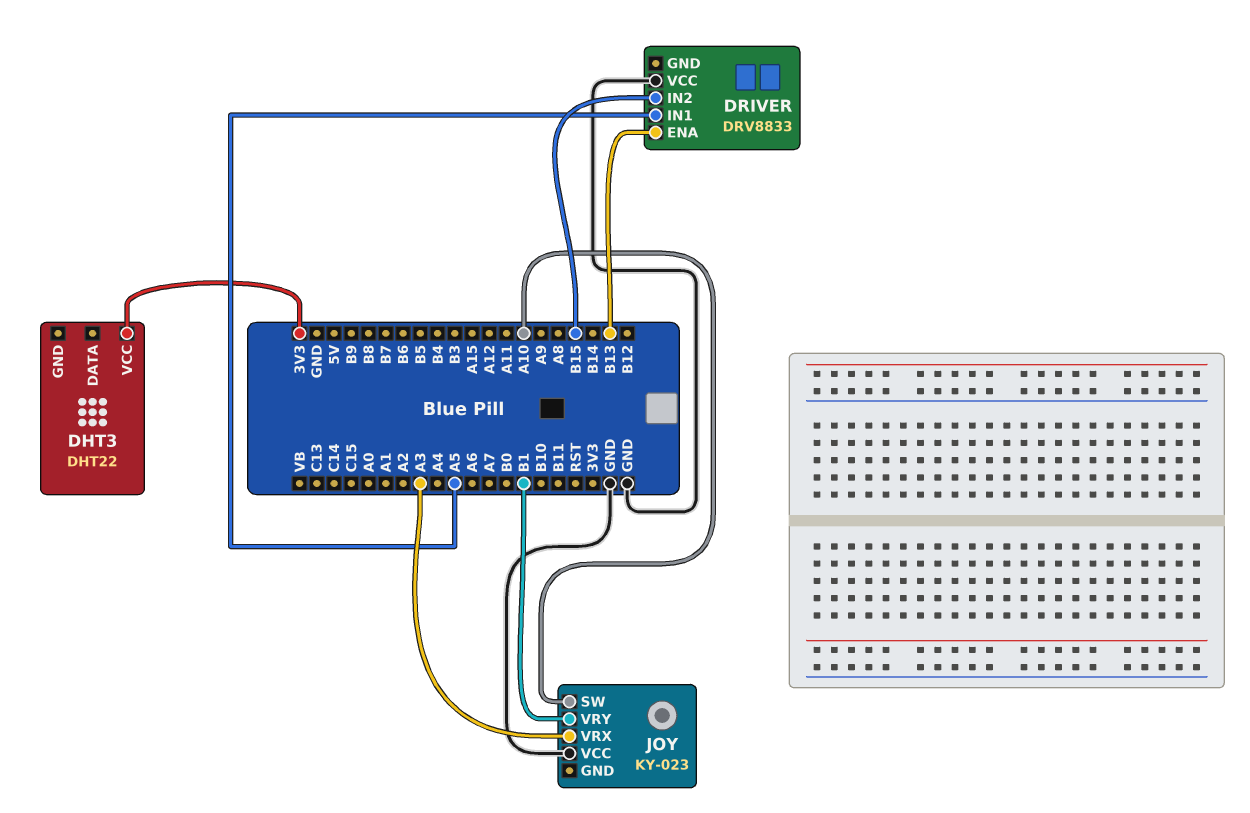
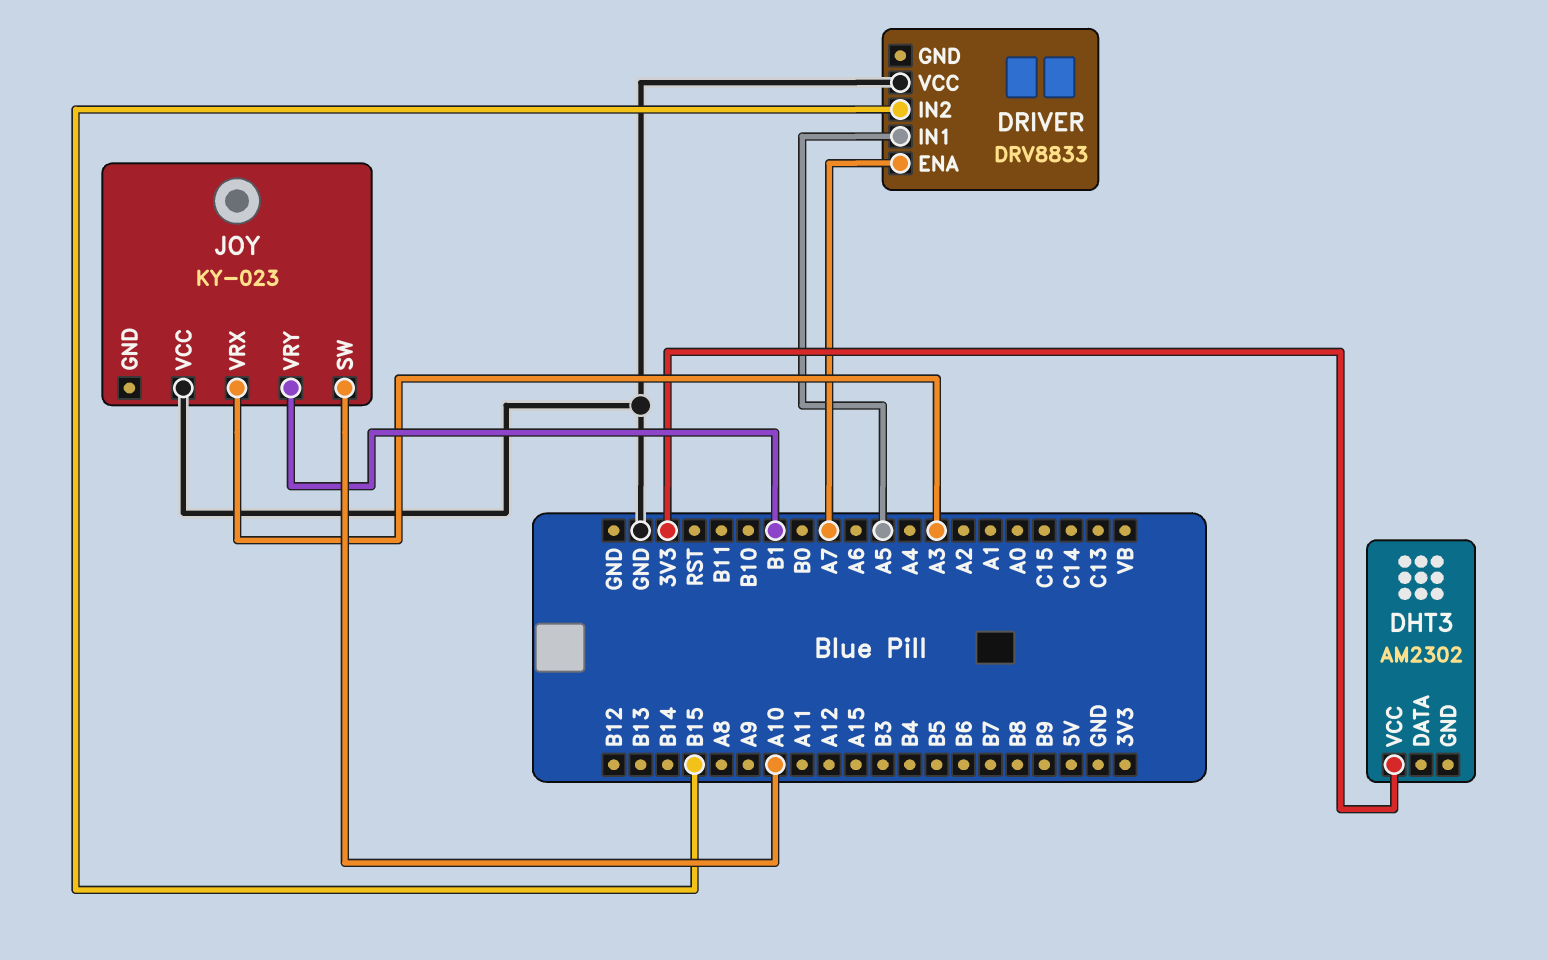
DHT3: DHT22 -> AM2302
DRIVER pin ENA: B13 -> A7

